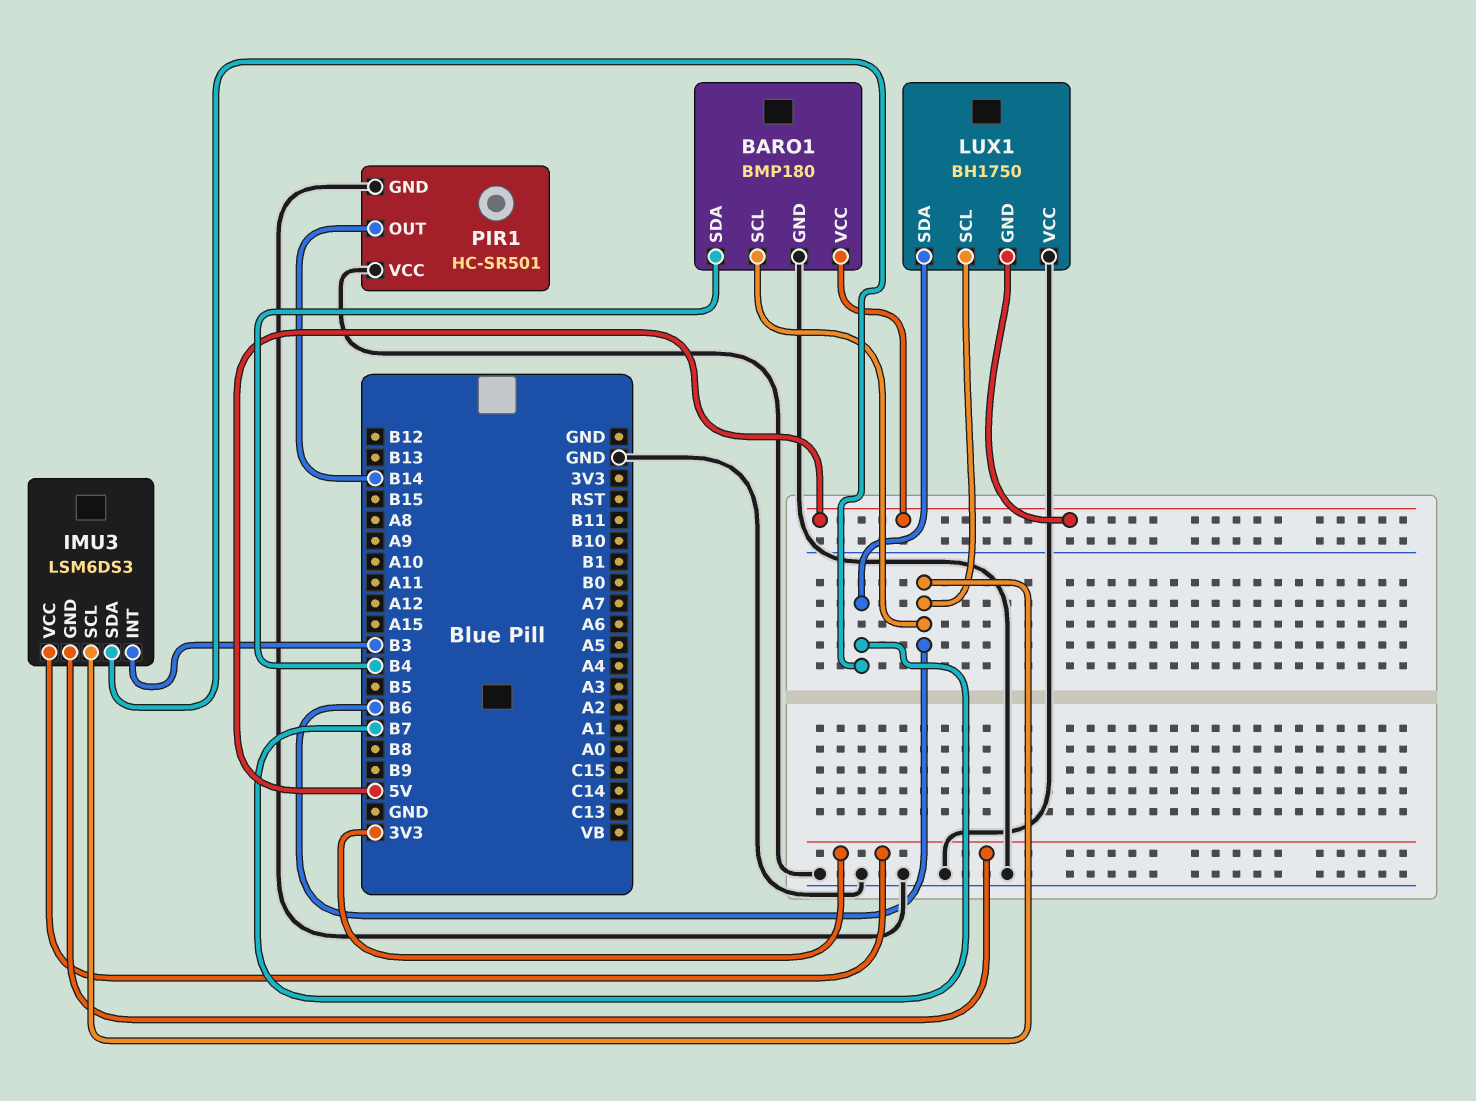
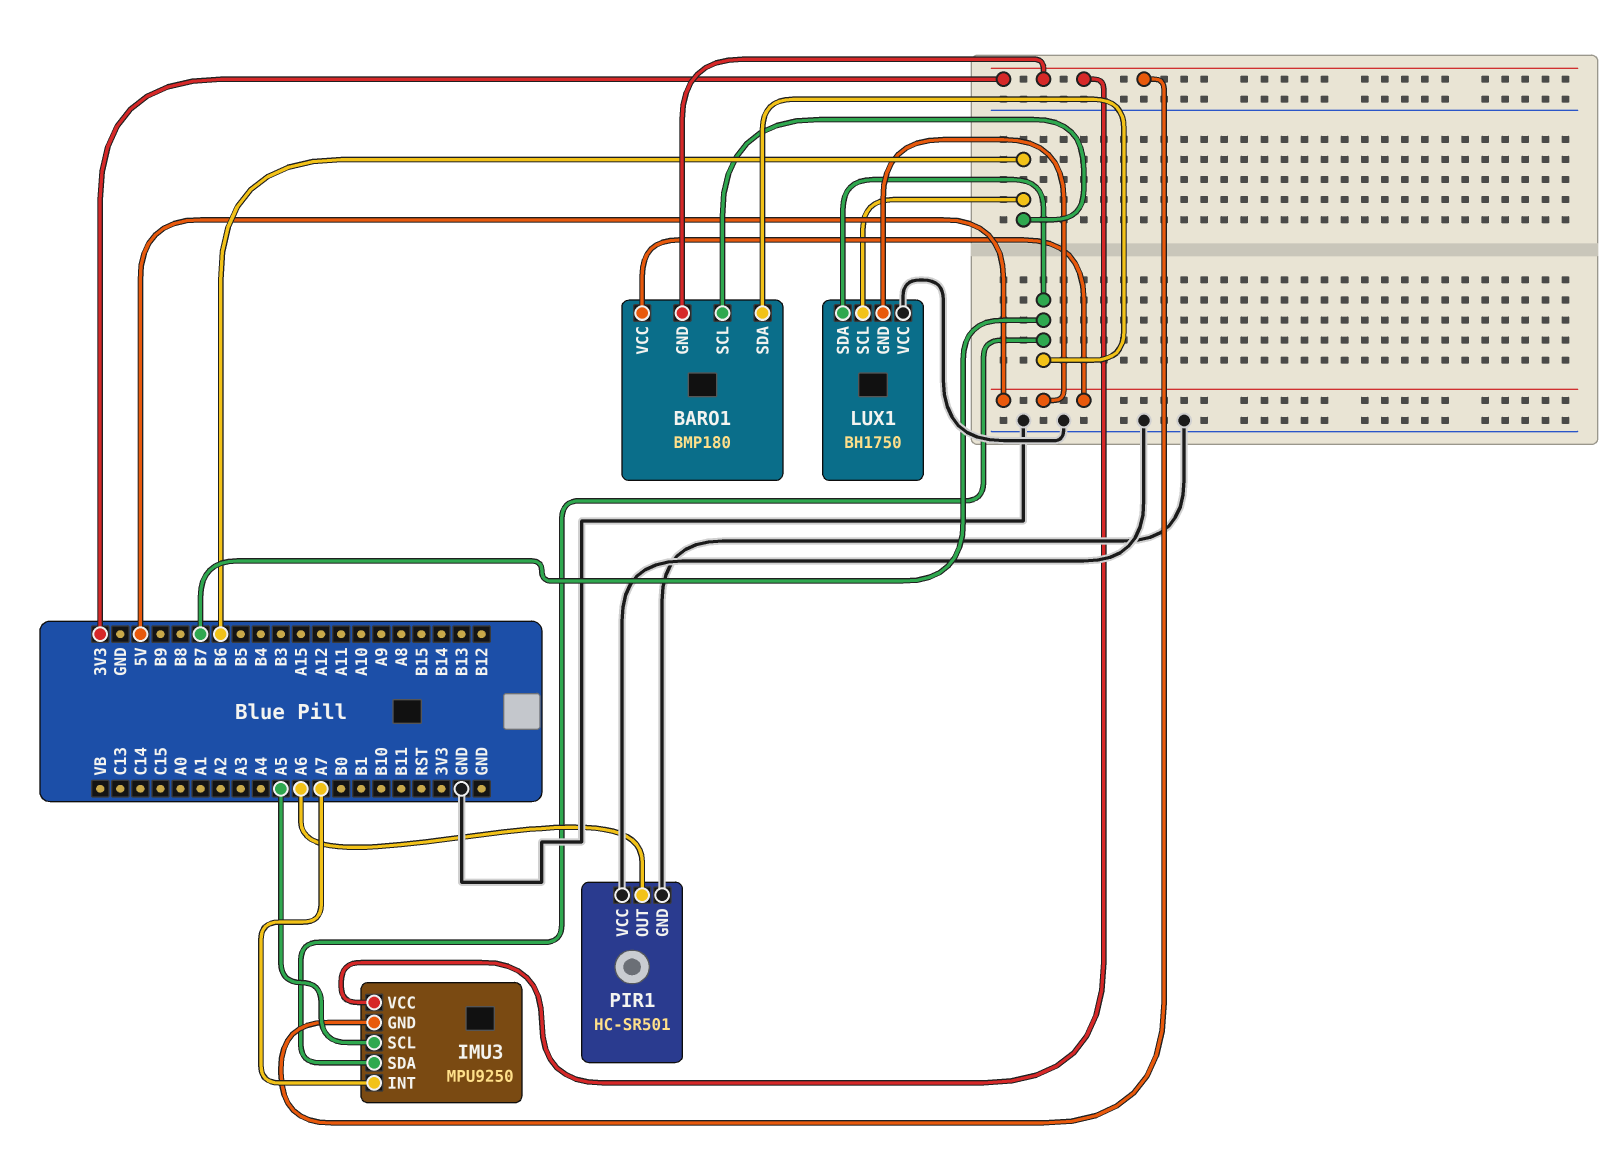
BARO1 pin GND: GND -> 3V3
BARO1 pin SDA: B4 -> B7
IMU3: LSM6DS3 -> MPU9250
IMU3 pin INT: B3 -> A7
IMU3 pin SCL: B6 -> A5
PIR1 pin OUT: B14 -> A6

